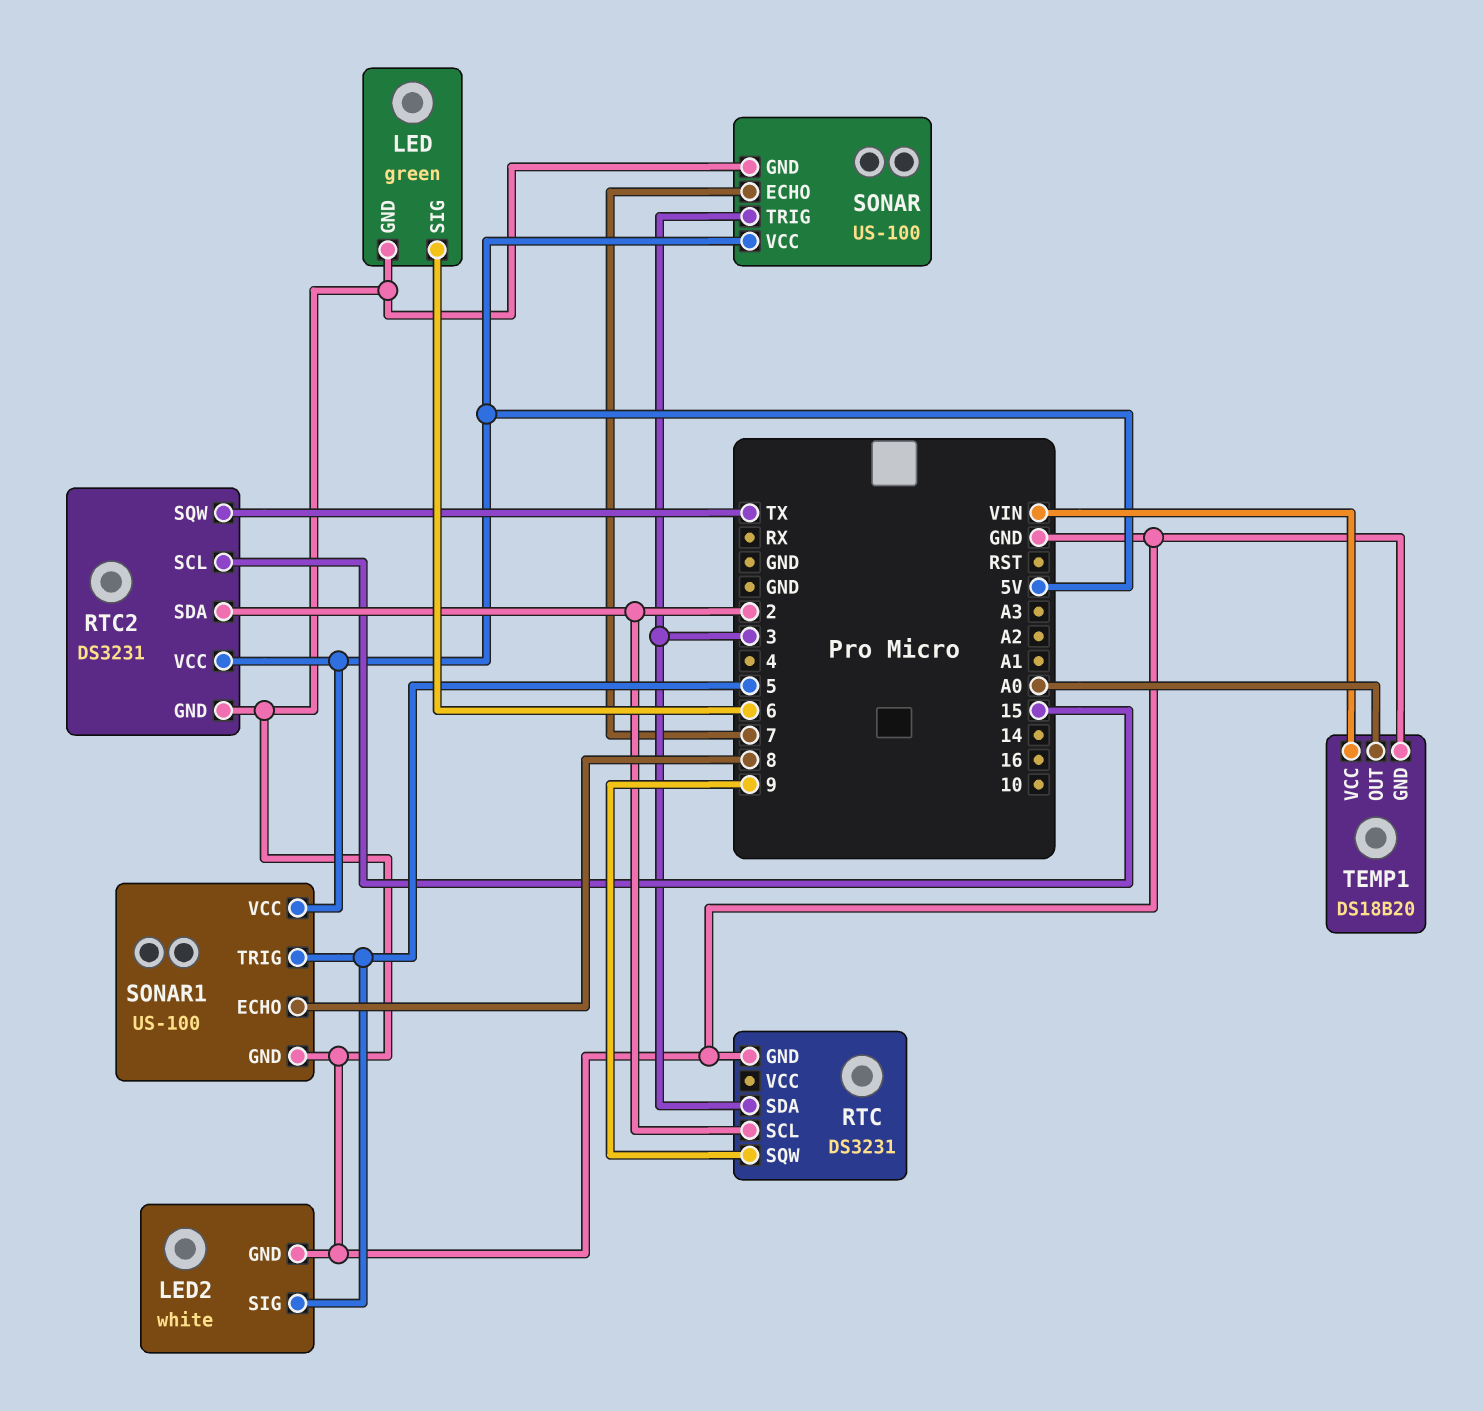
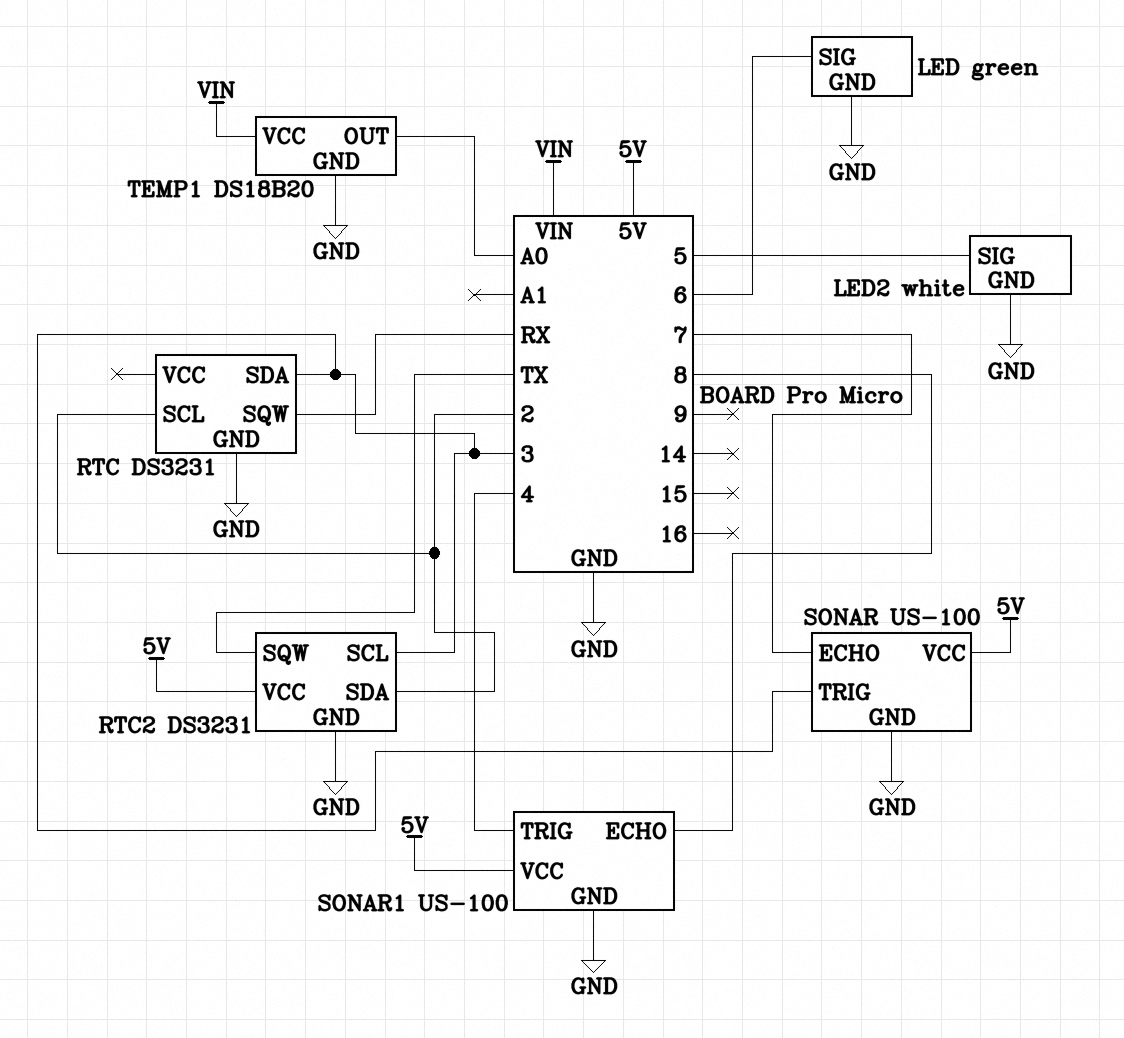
RTC pin SQW: 9 -> RX
RTC2 pin SCL: 15 -> 3
SONAR1 pin TRIG: 5 -> 4

